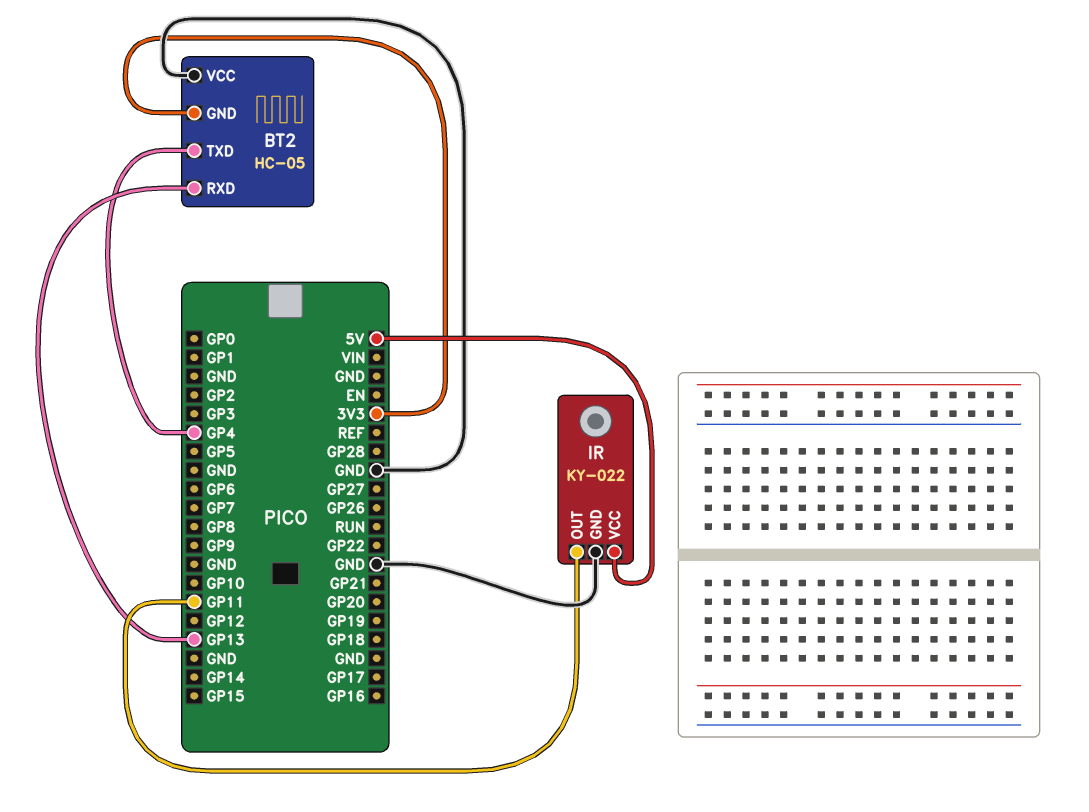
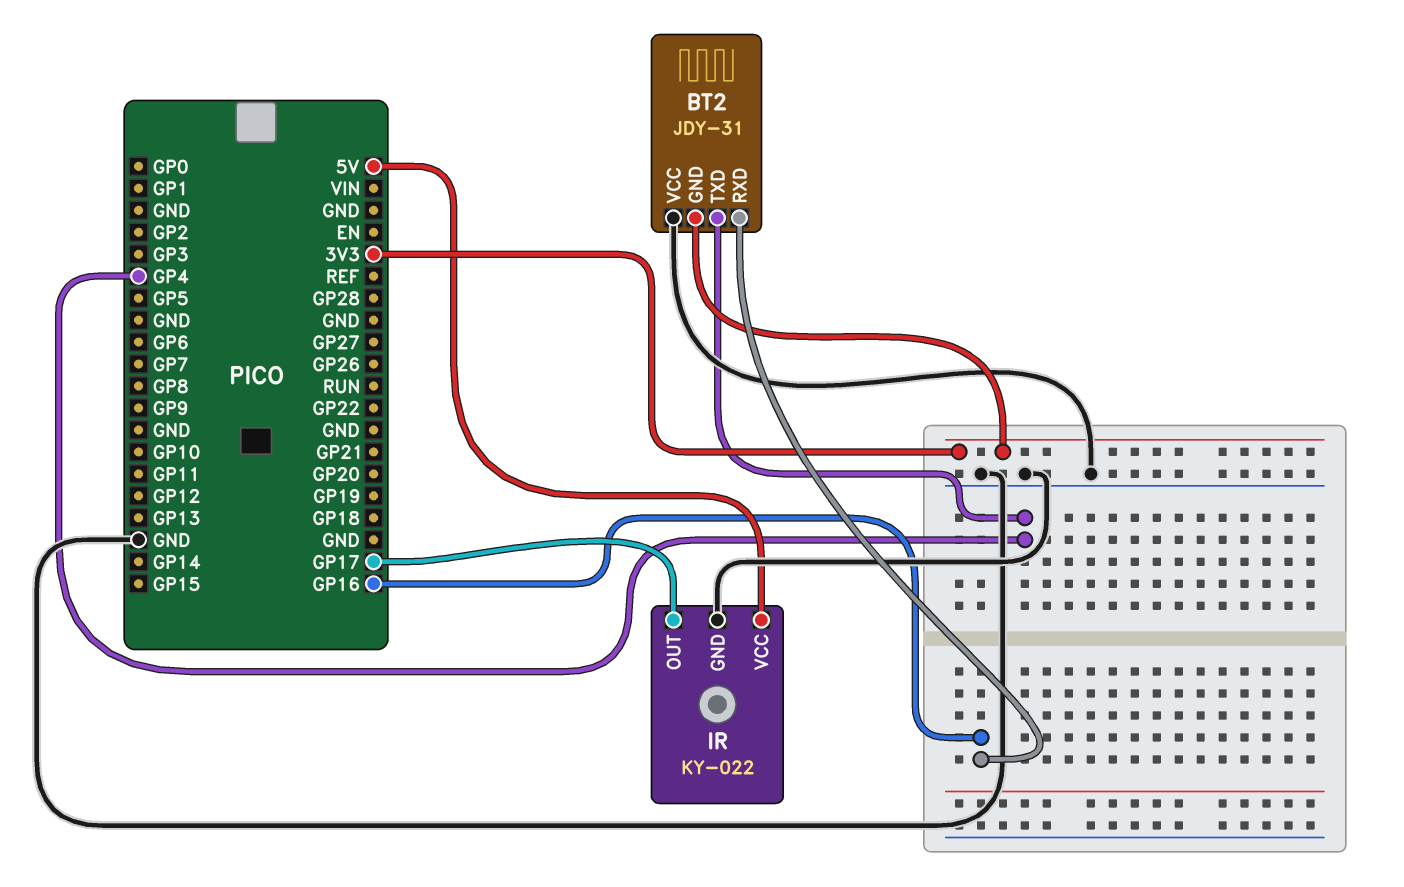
BT2: HC-05 -> JDY-31
BT2 pin RXD: GP13 -> GP16
IR pin OUT: GP11 -> GP17

